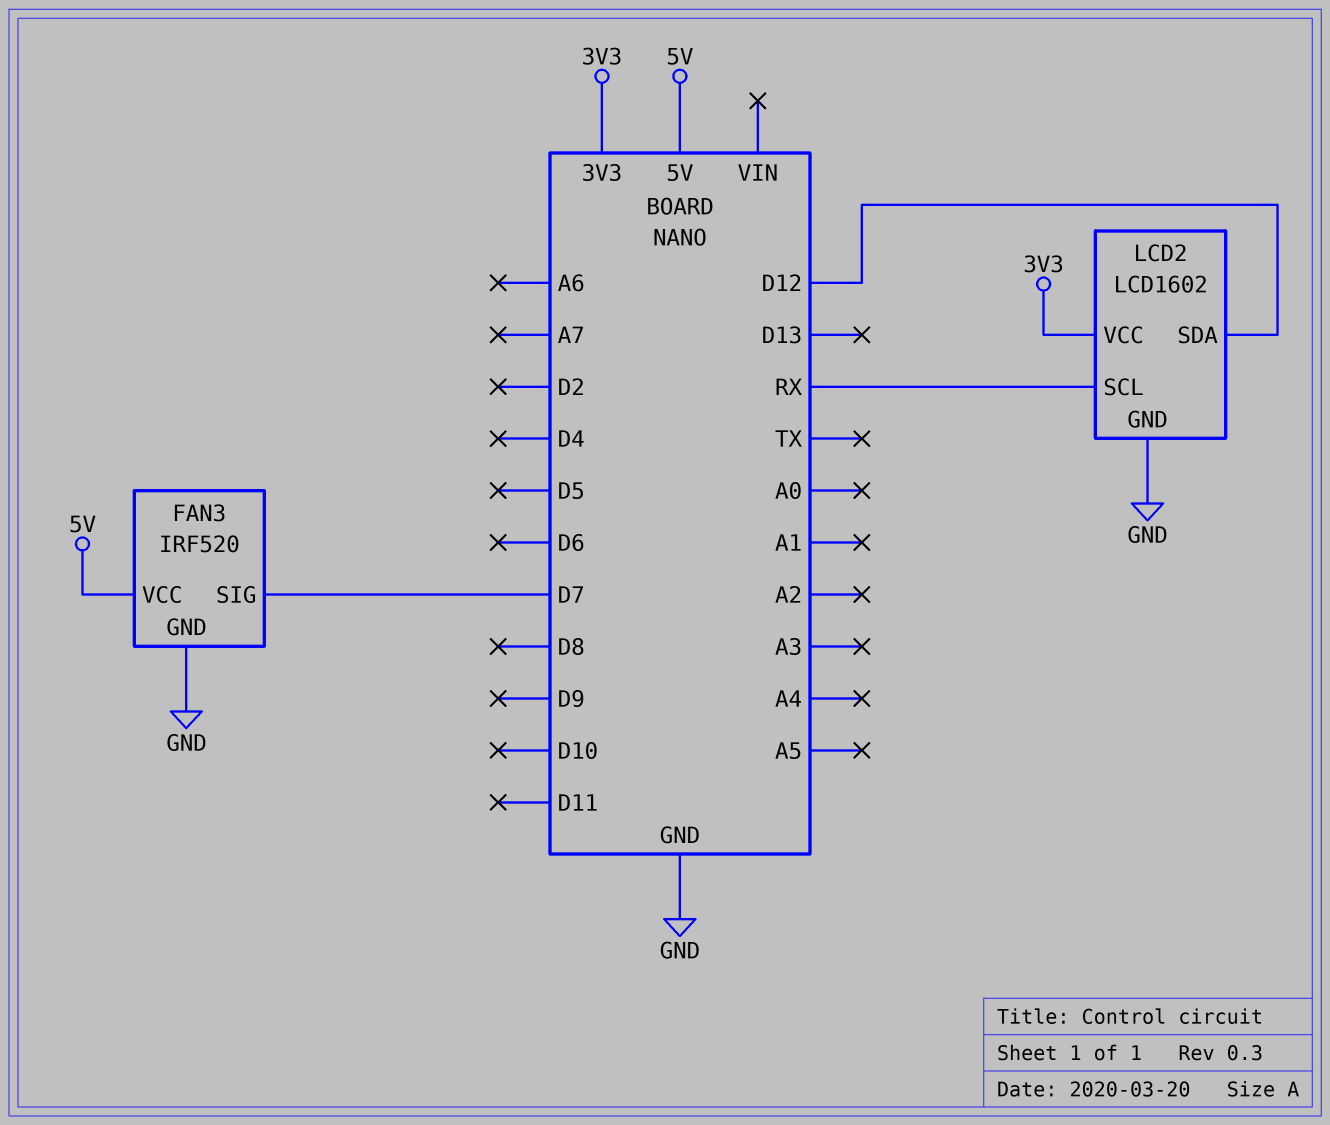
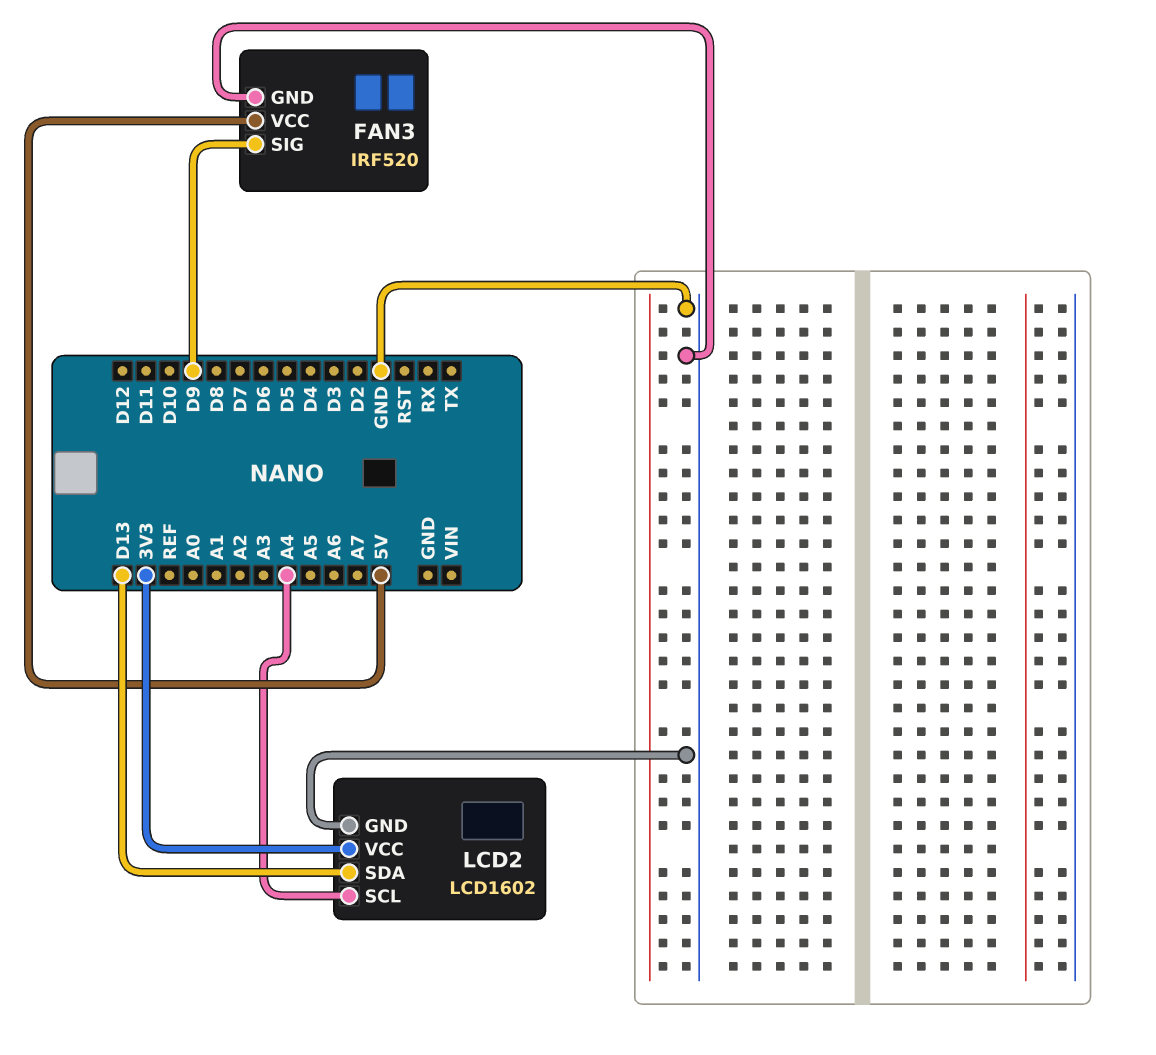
FAN3 pin SIG: D7 -> D9
LCD2 pin SCL: RX -> A4
LCD2 pin SDA: D12 -> D13

